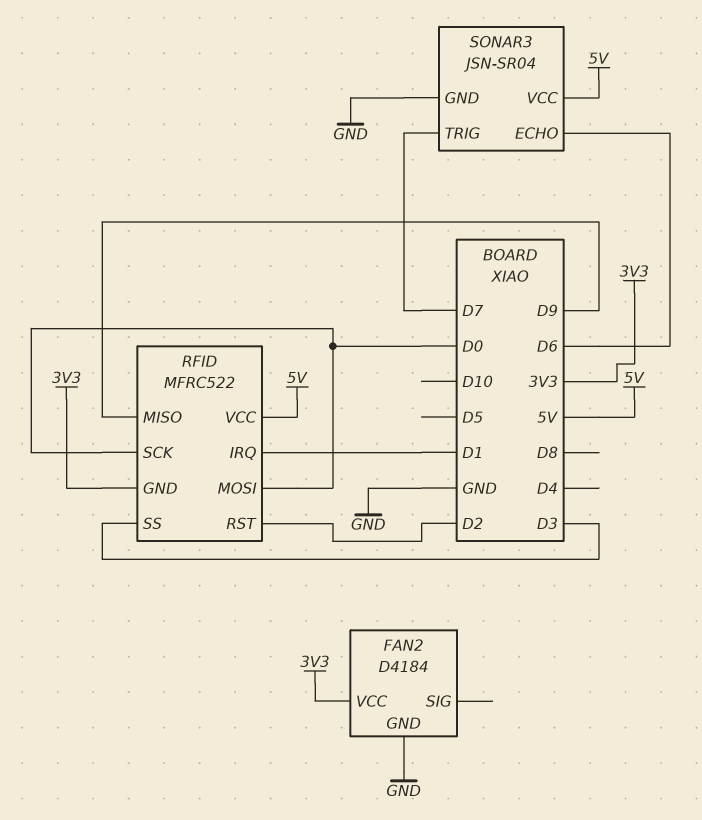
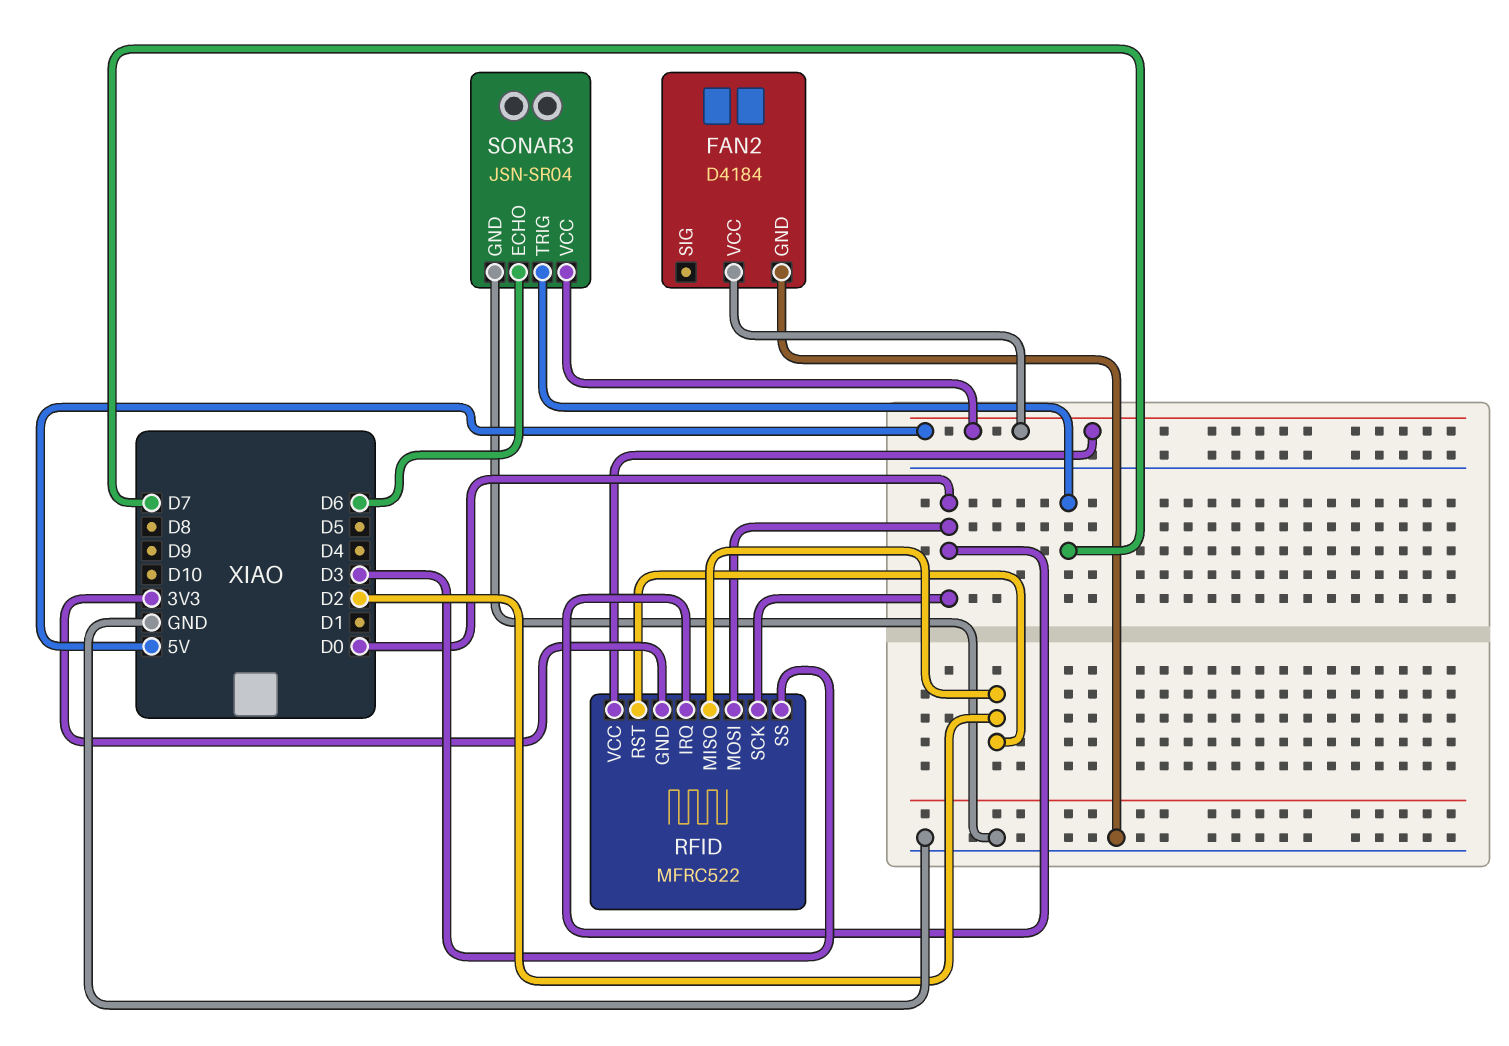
FAN2 pin VCC: 3V3 -> 5V
RFID pin IRQ: D1 -> D0
RFID pin MISO: D9 -> D2

